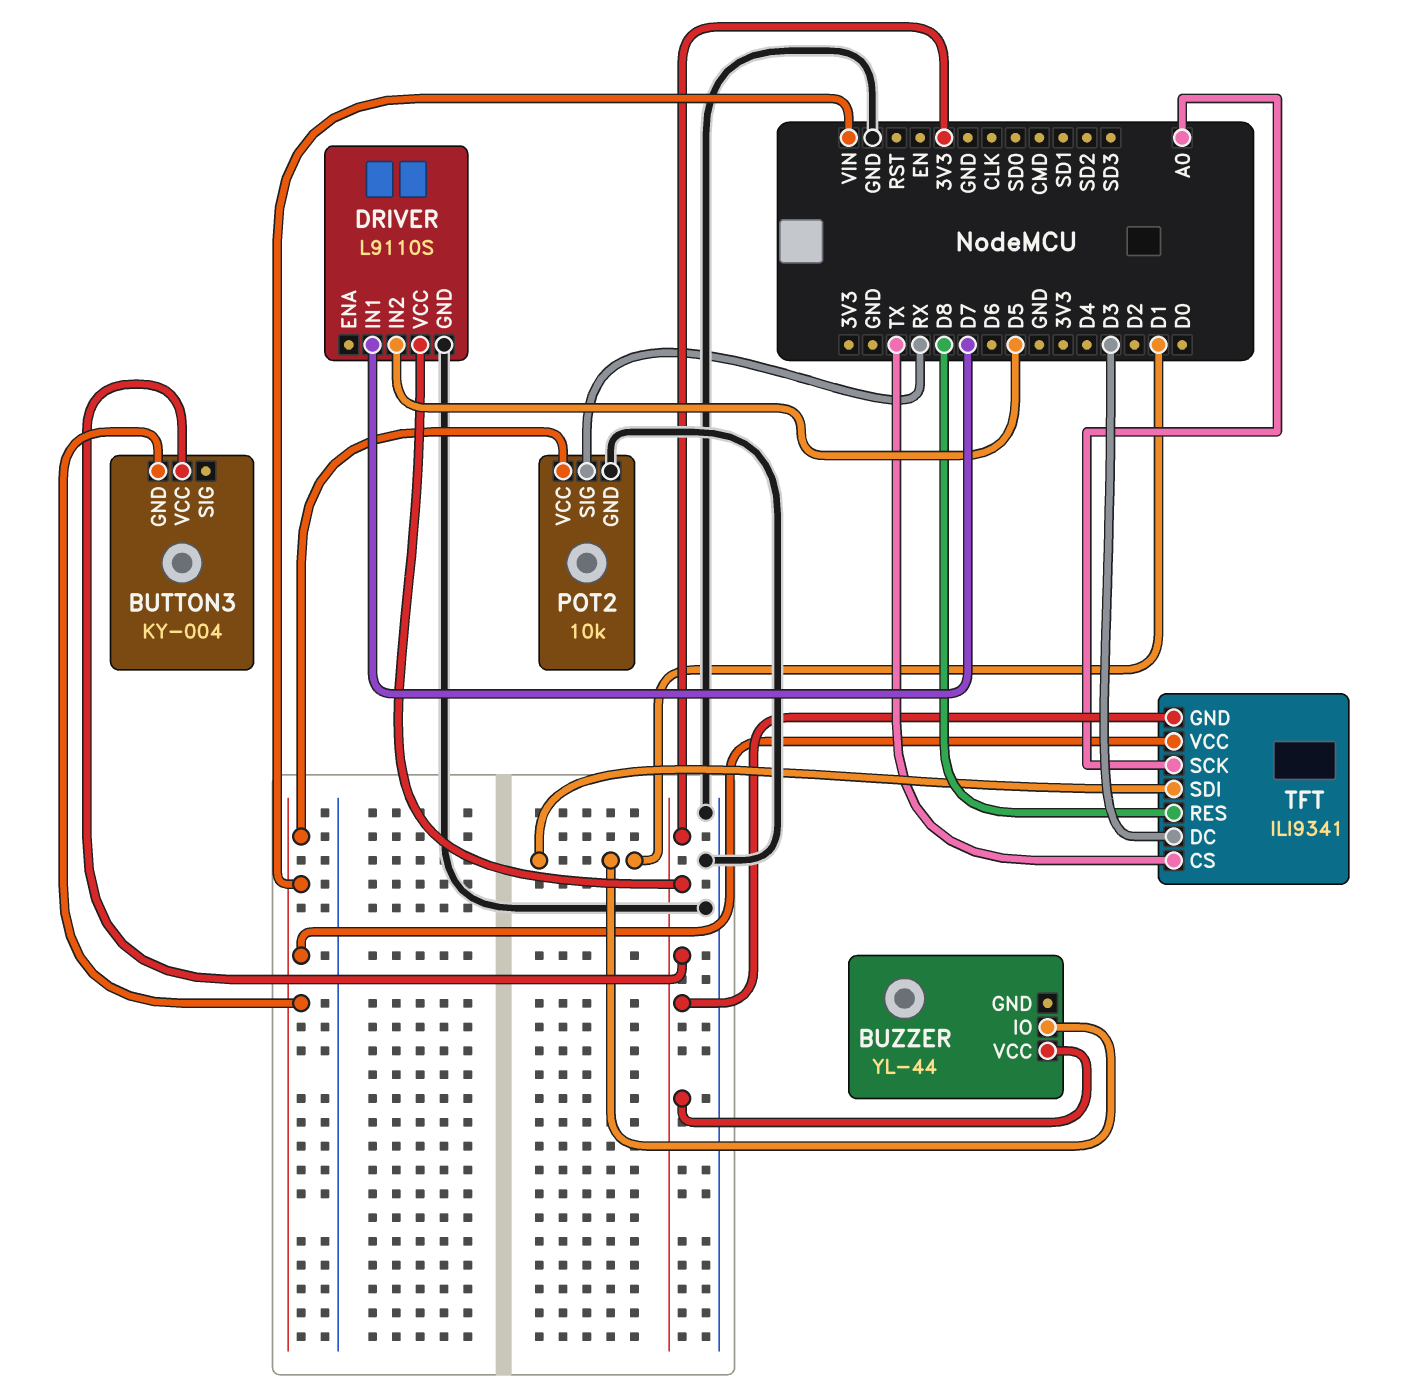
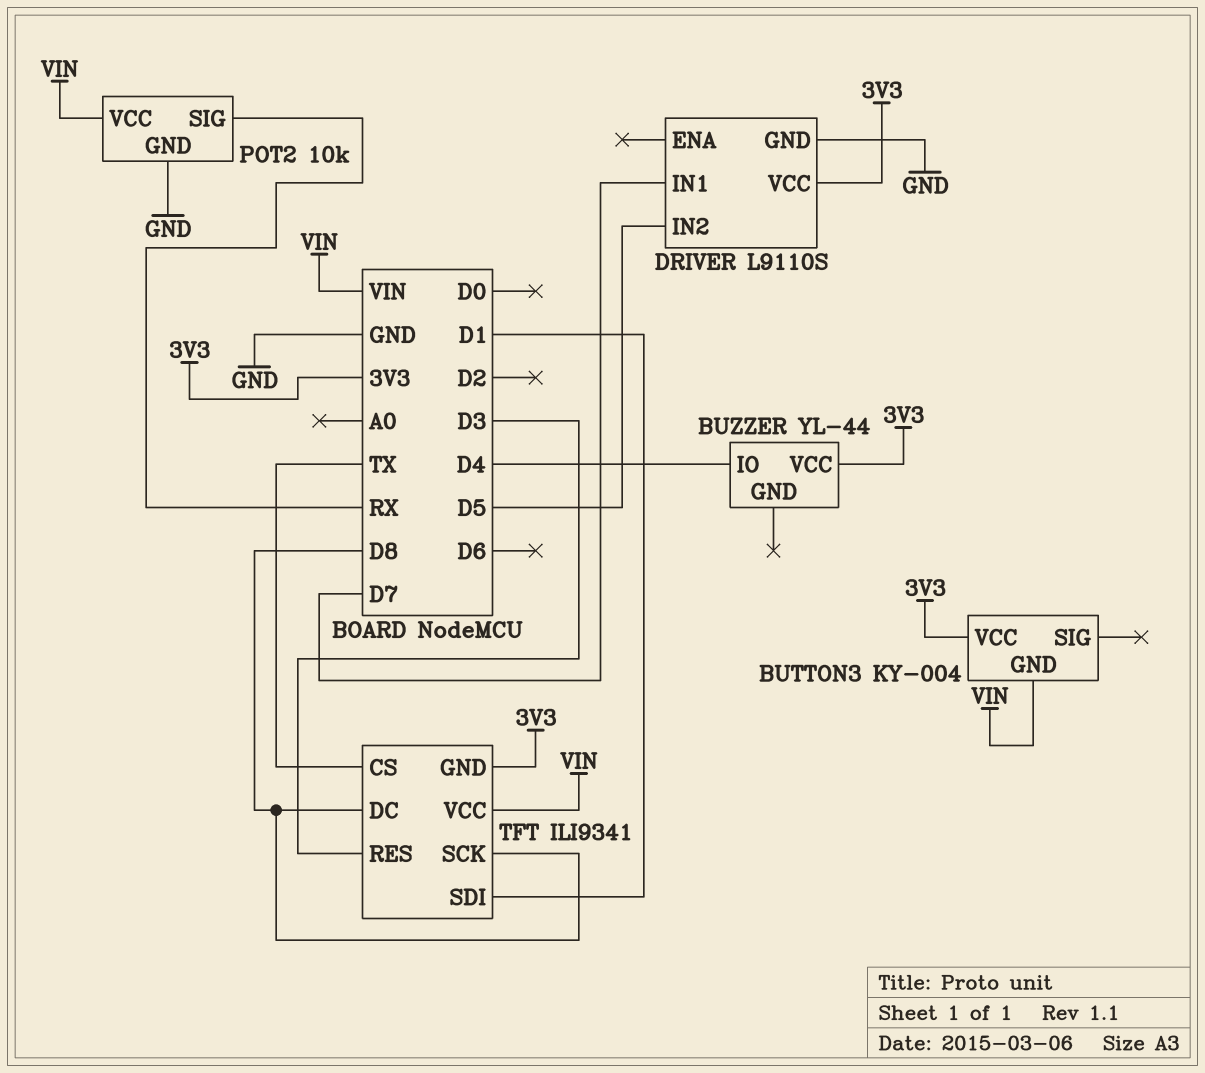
BUZZER pin IO: D1 -> D4
TFT pin DC: D3 -> D8
TFT pin RES: D8 -> D3
TFT pin SCK: A0 -> D8

